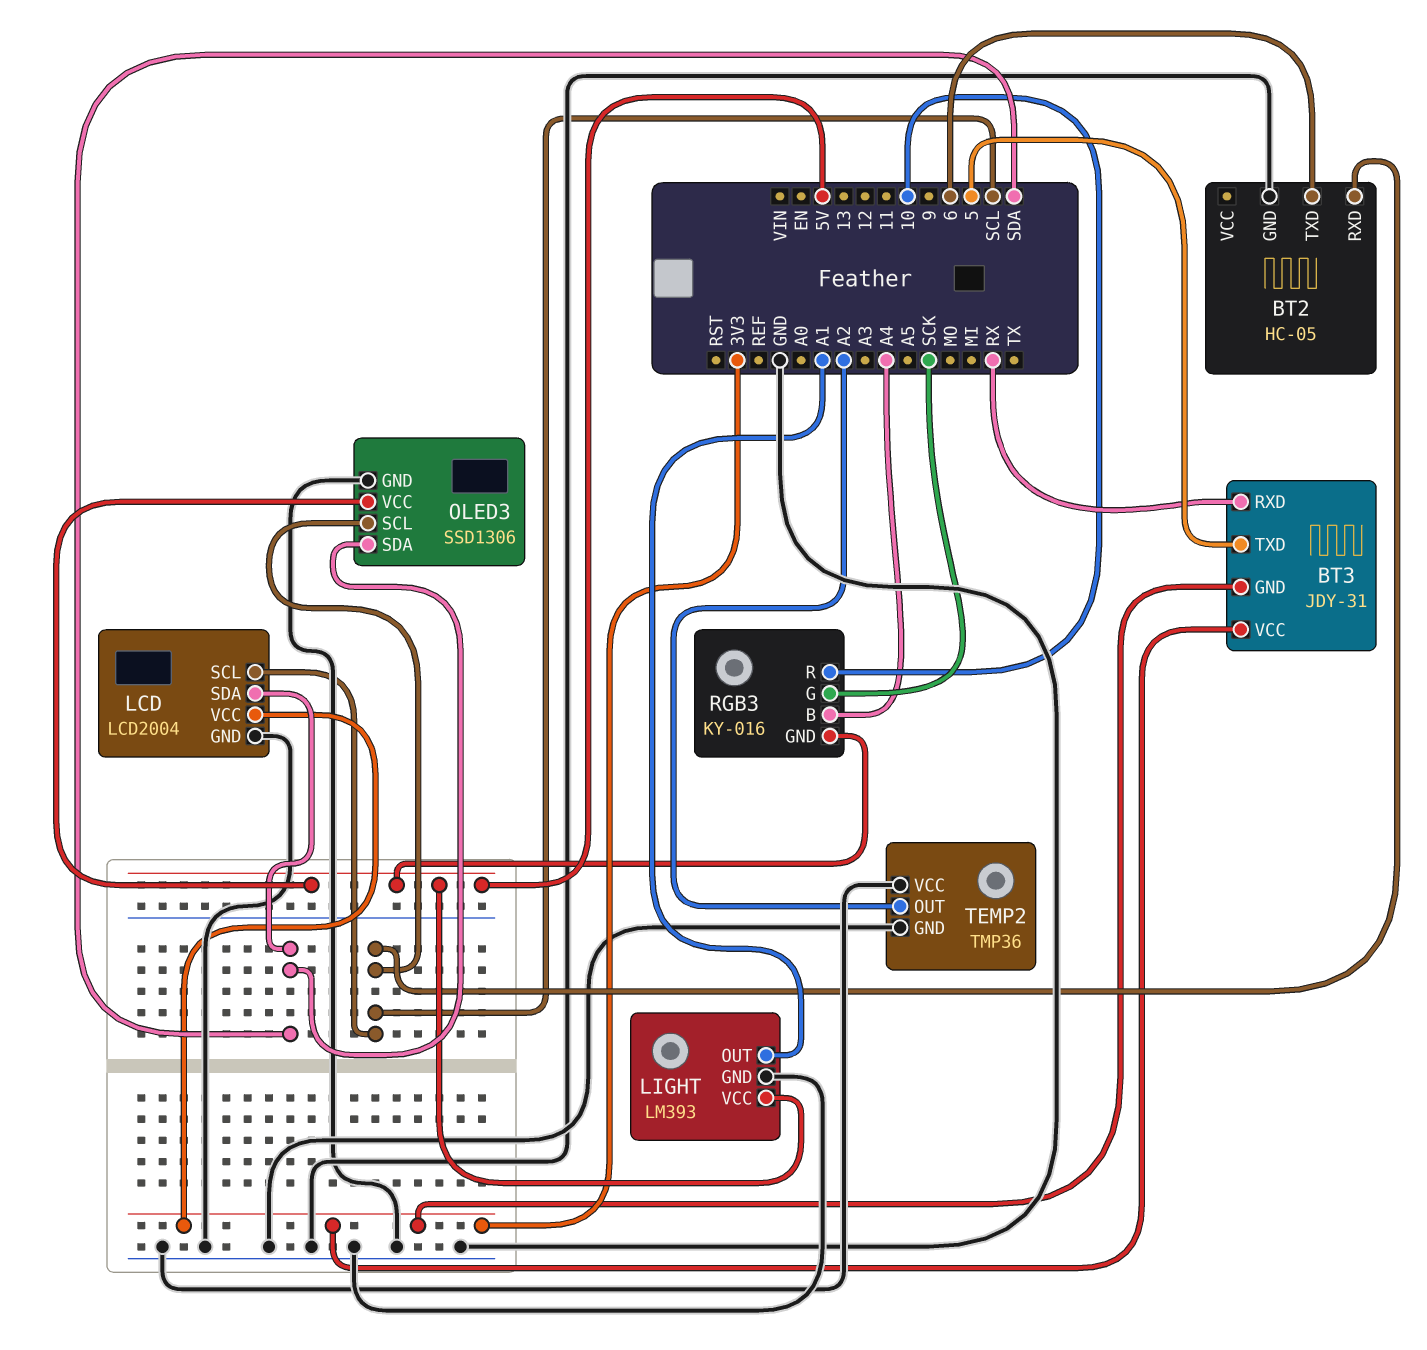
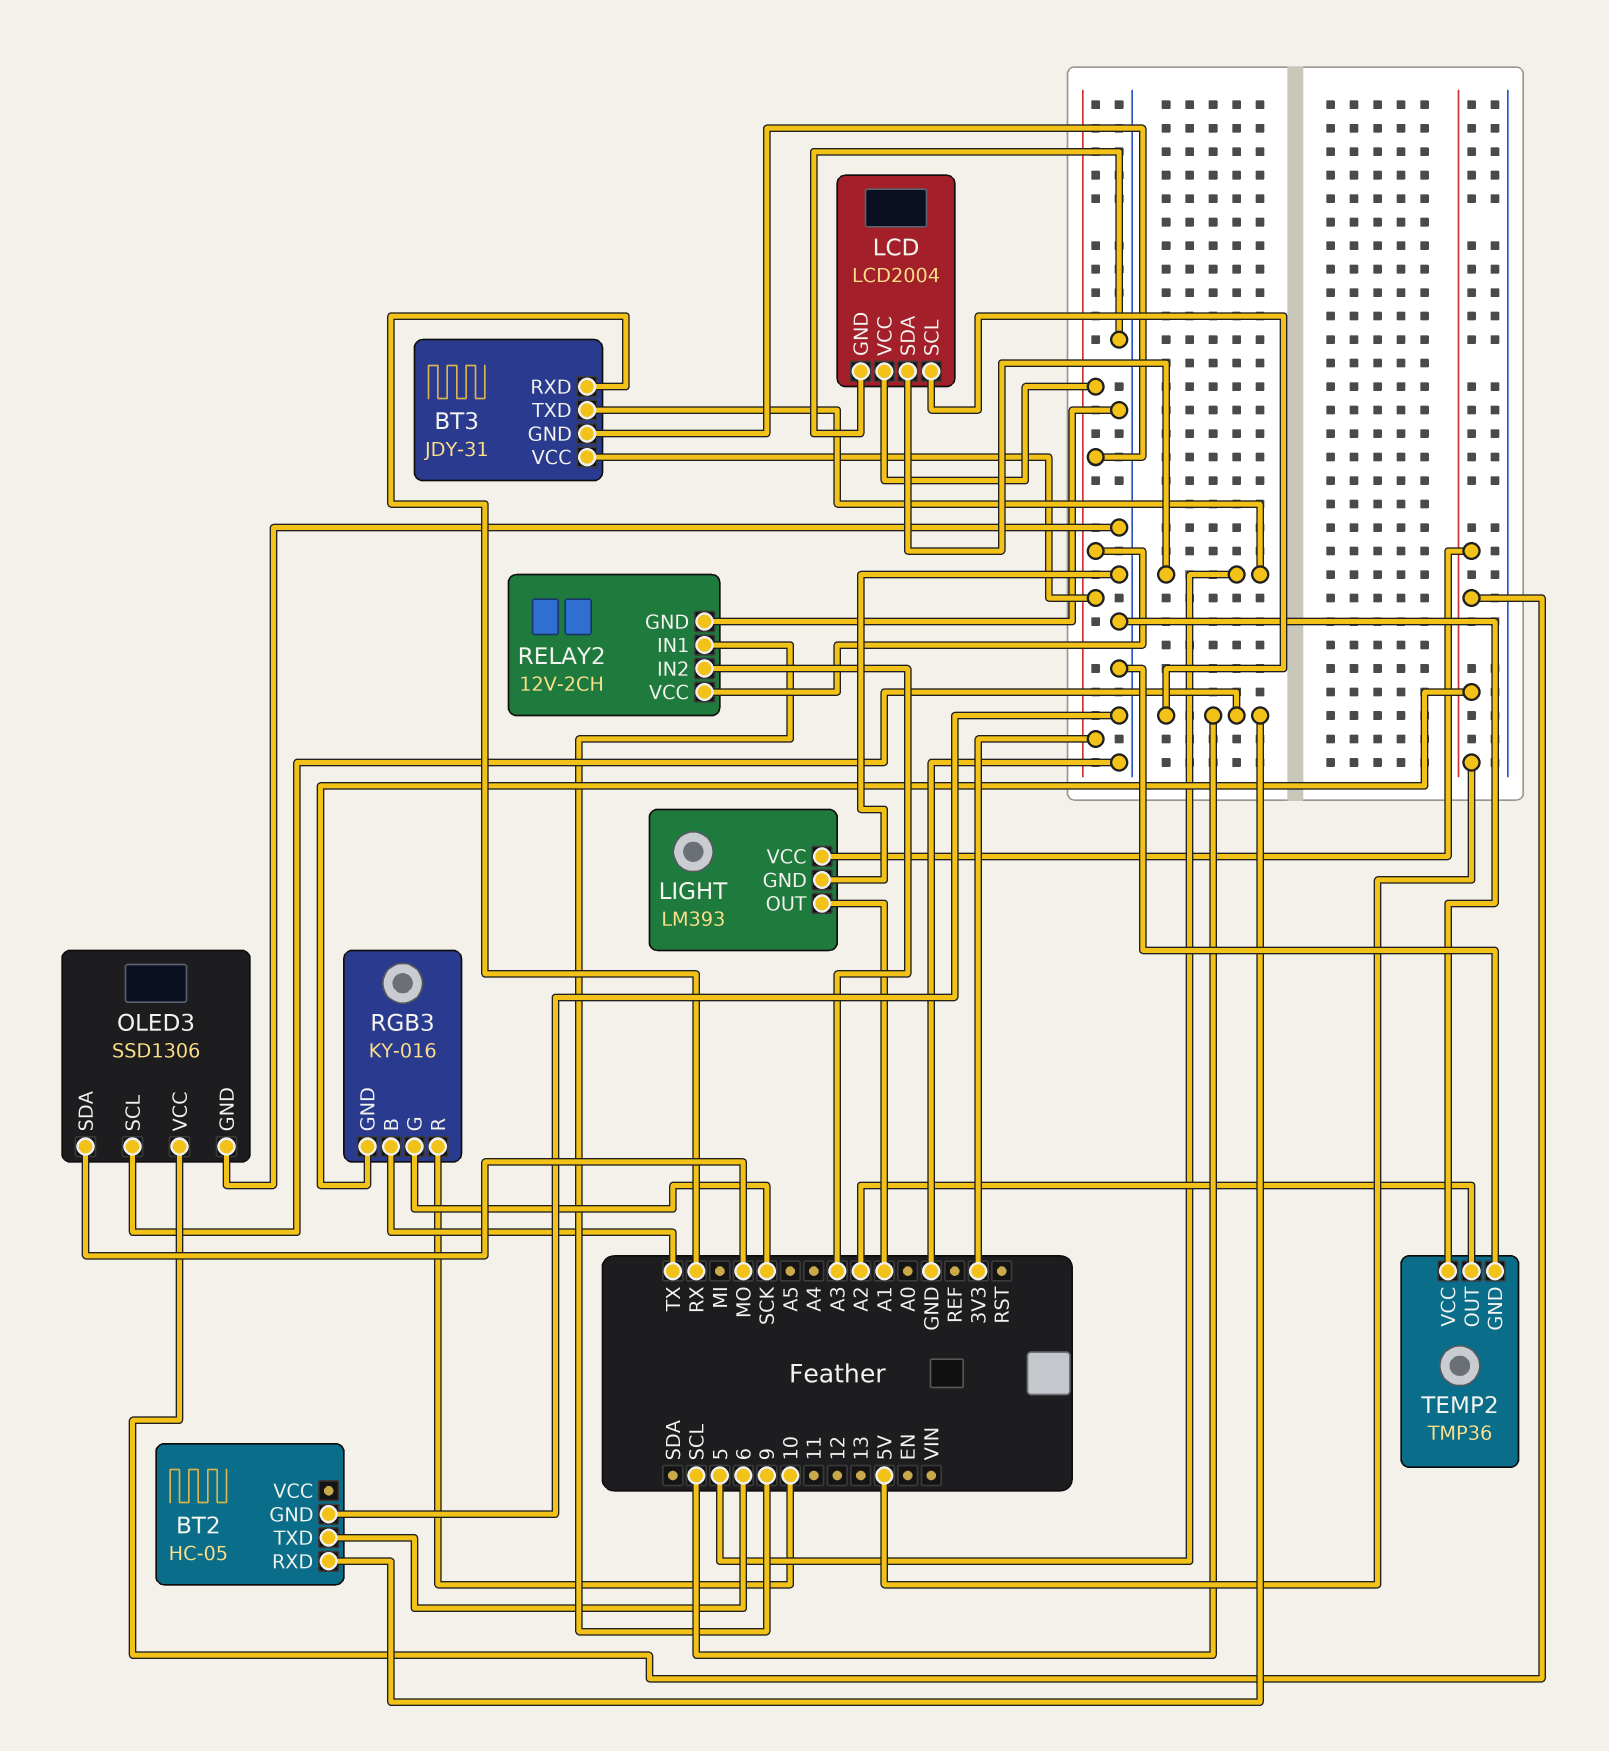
LCD pin SDA: SDA -> 5
OLED3 pin SDA: SDA -> MO
RELAY2: none -> 12V-2CH
RELAY2 pin GND: none -> GND
RELAY2 pin IN1: none -> 9
RELAY2 pin IN2: none -> A3
RELAY2 pin VCC: none -> 3V3
RGB3 pin B: A4 -> TX

